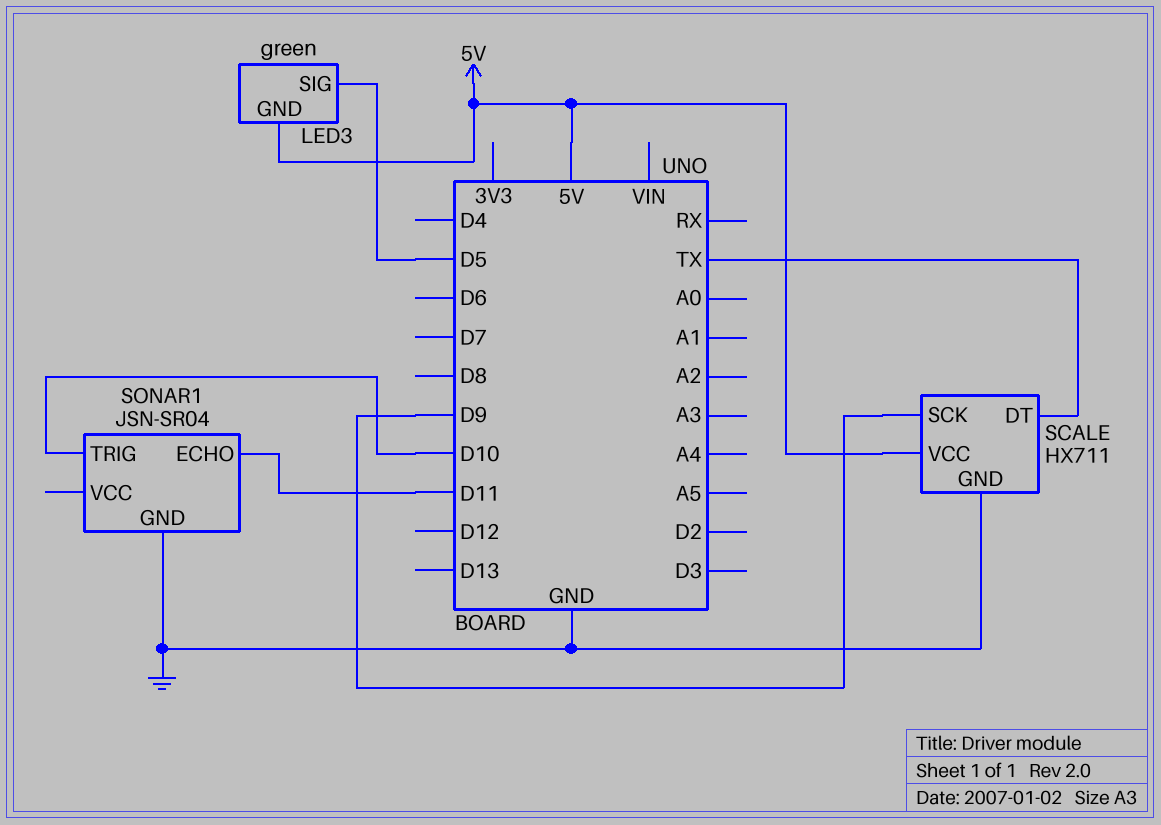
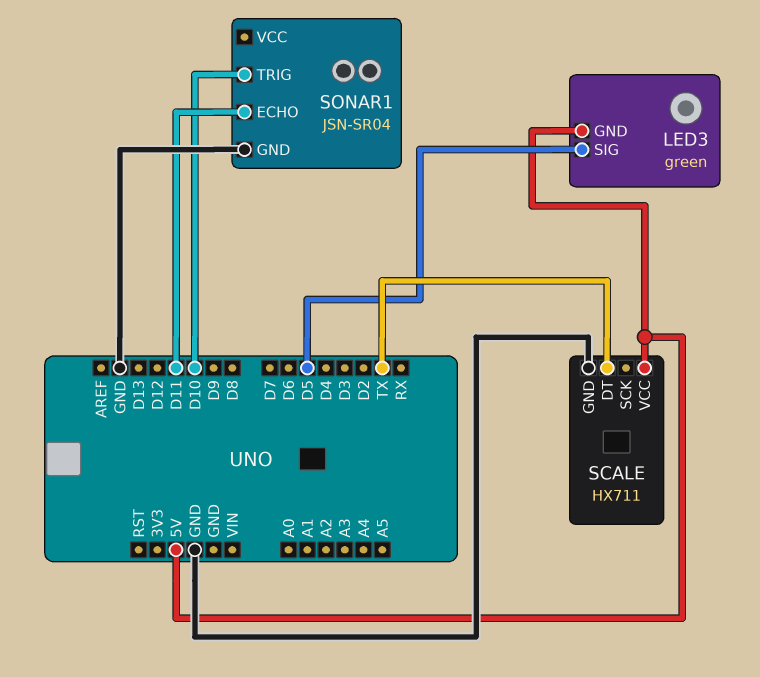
SCALE pin SCK: D9 -> none

